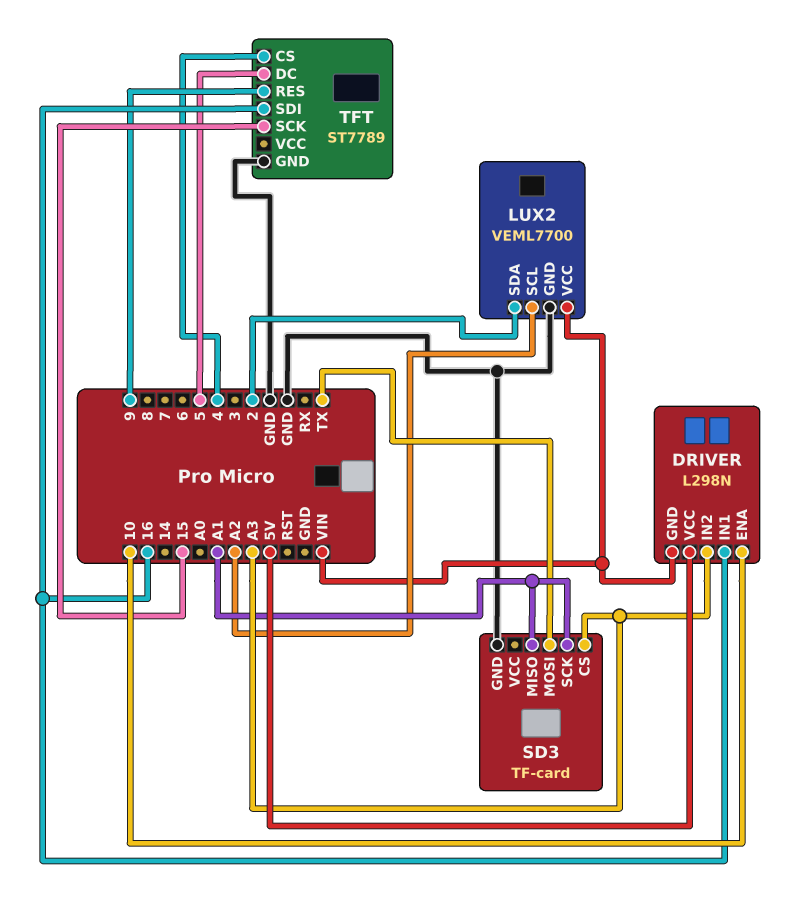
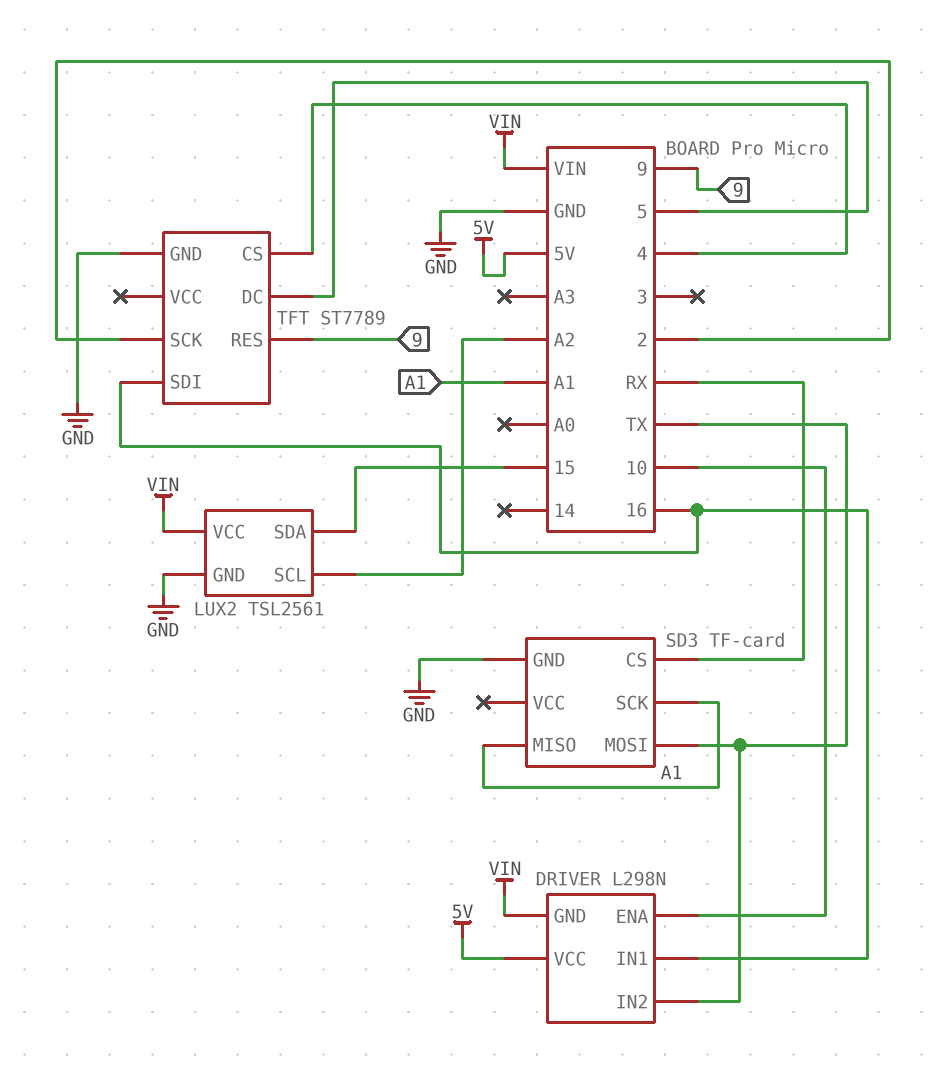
DRIVER pin IN2: A3 -> TX
LUX2: VEML7700 -> TSL2561
LUX2 pin SDA: 2 -> 15
SD3 pin CS: A3 -> RX
TFT pin SCK: 15 -> 2

